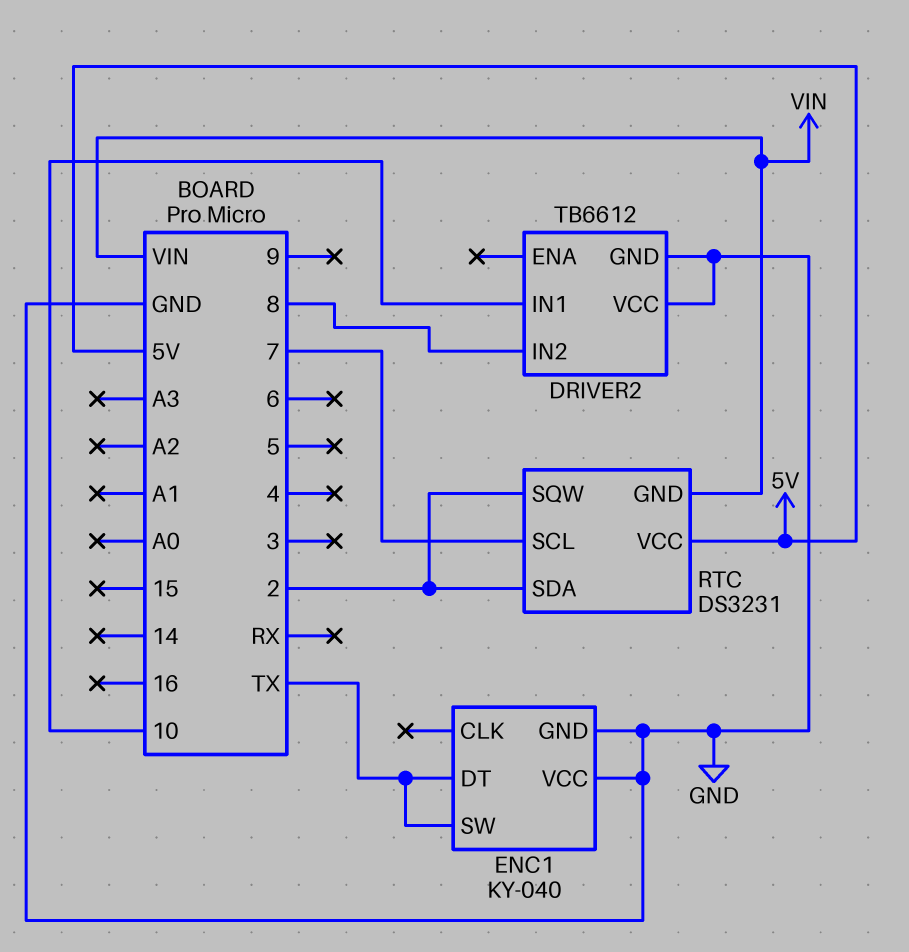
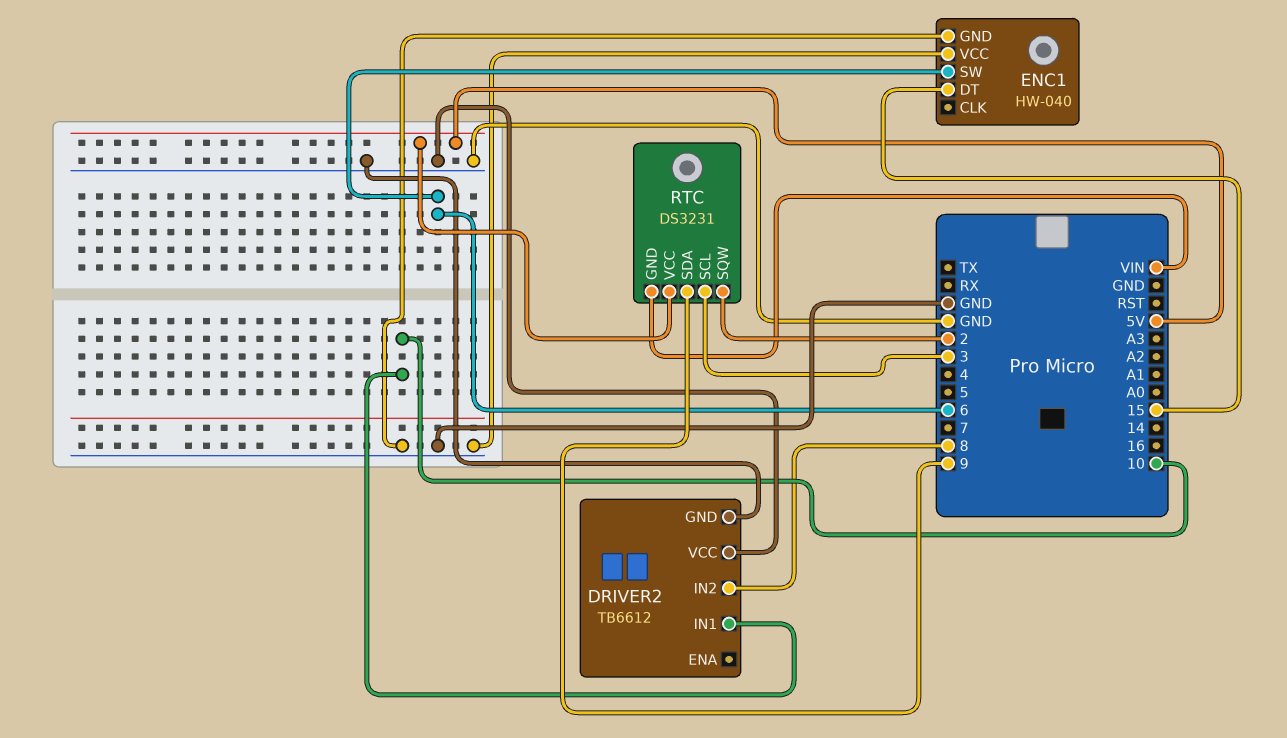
ENC1: KY-040 -> HW-040
ENC1 pin DT: TX -> 15
ENC1 pin SW: TX -> 6
RTC pin SCL: 7 -> 3
RTC pin SDA: 2 -> 9

